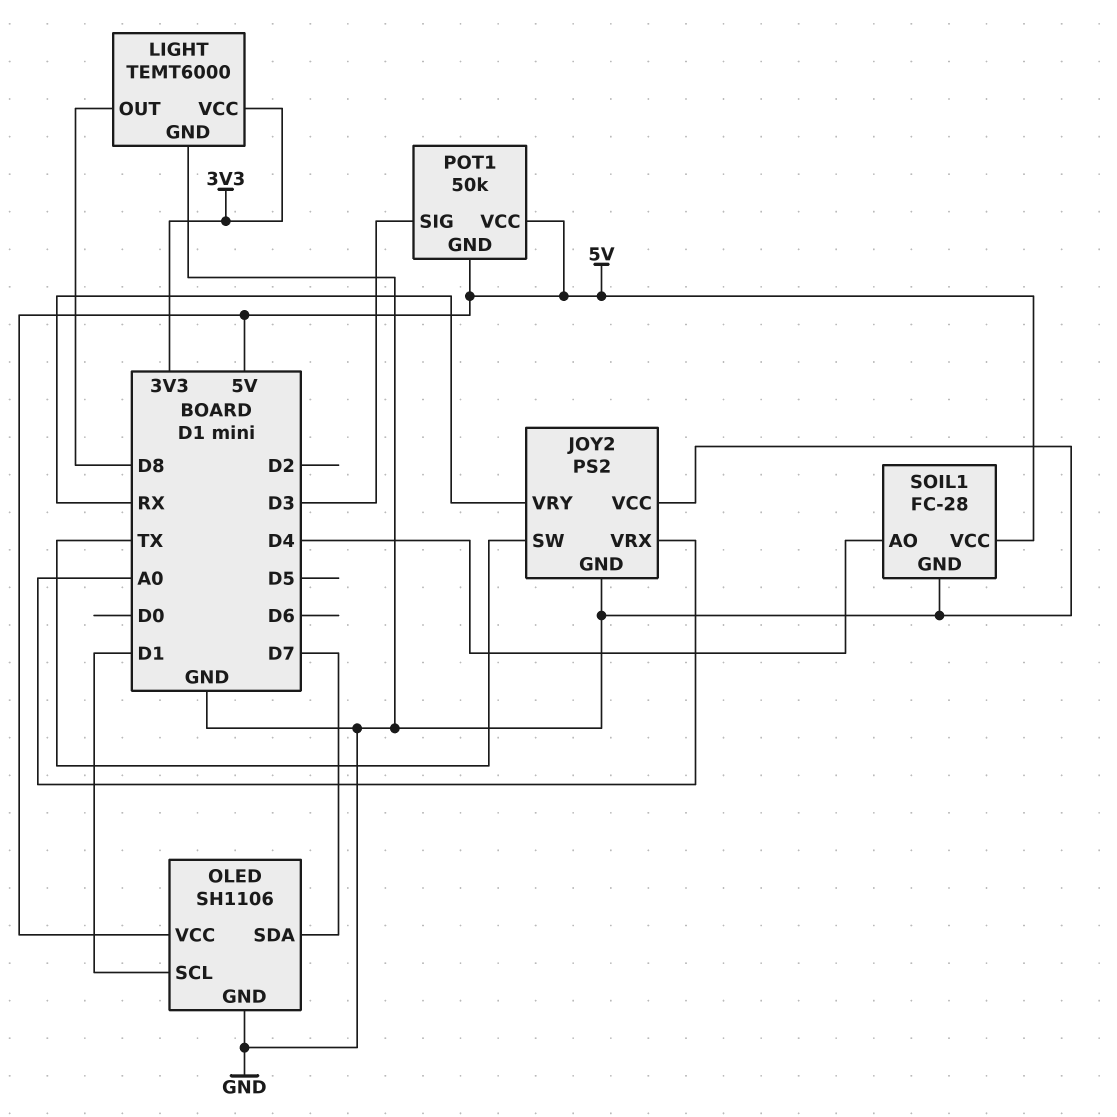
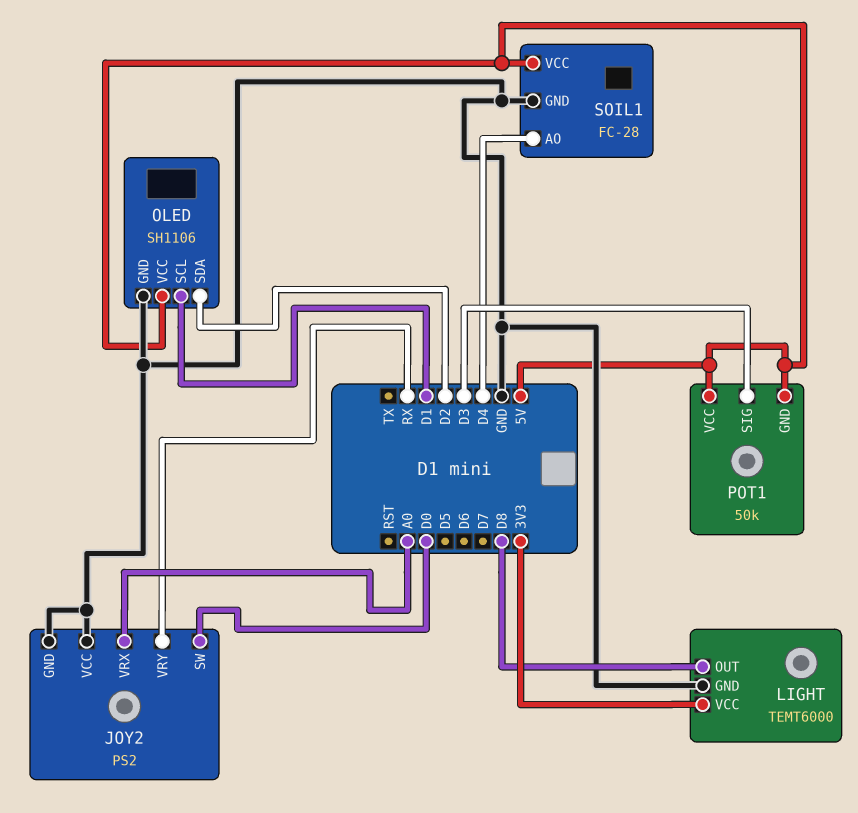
JOY2 pin SW: TX -> D0
OLED pin SDA: D7 -> D2

